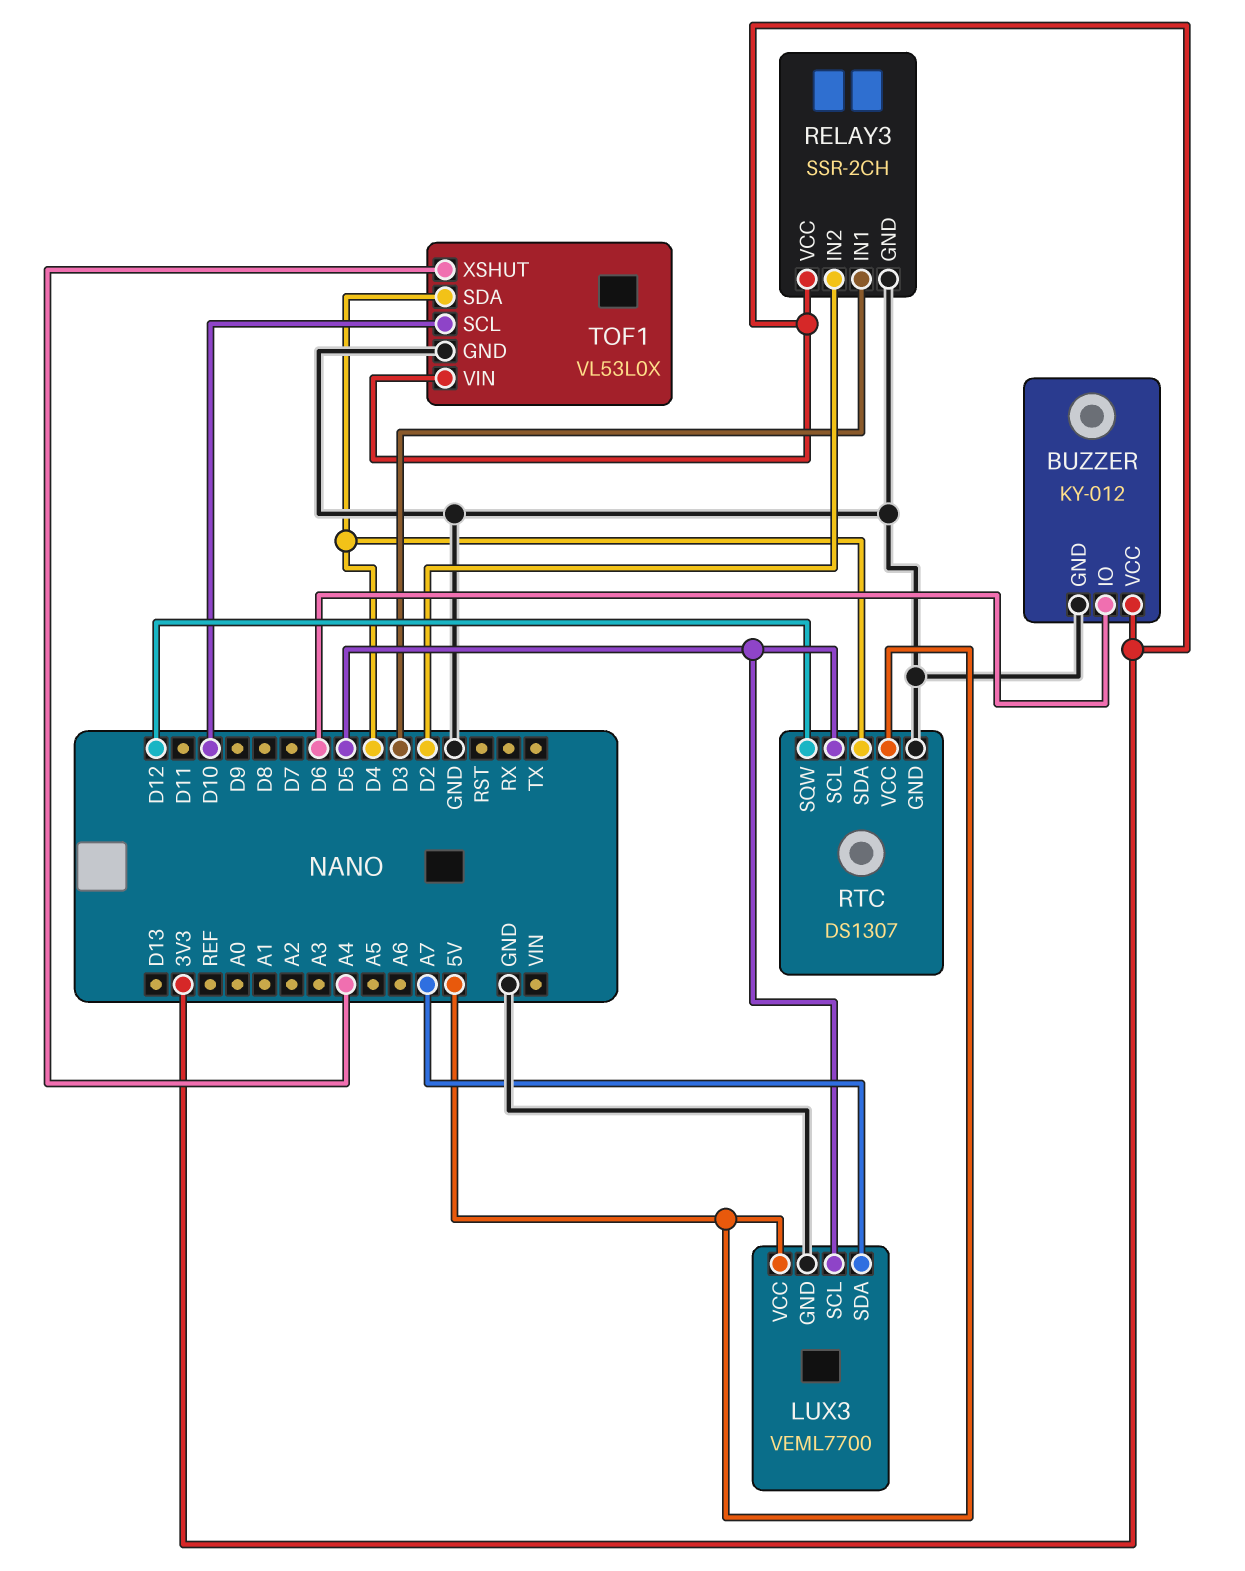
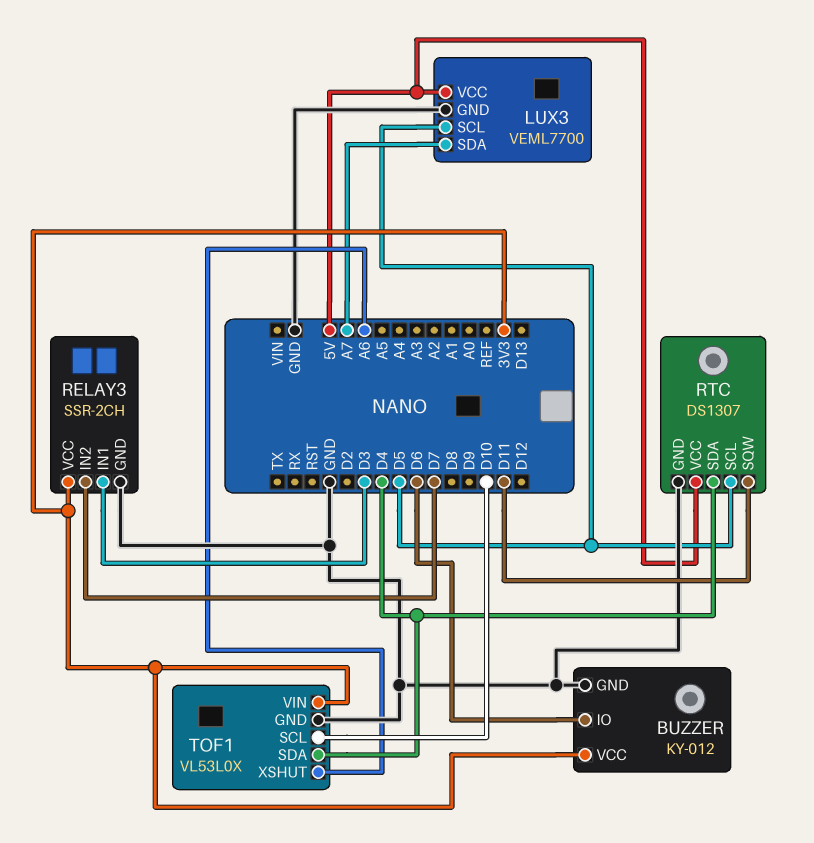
RELAY3 pin IN2: D2 -> D7
RTC pin SQW: D12 -> D11
TOF1 pin XSHUT: A4 -> A6

